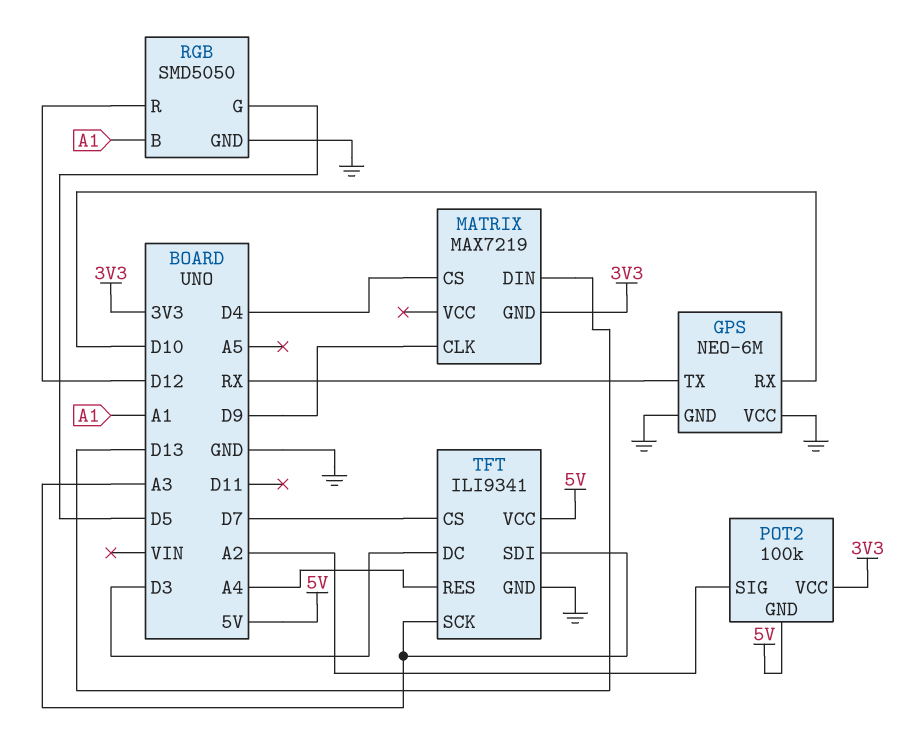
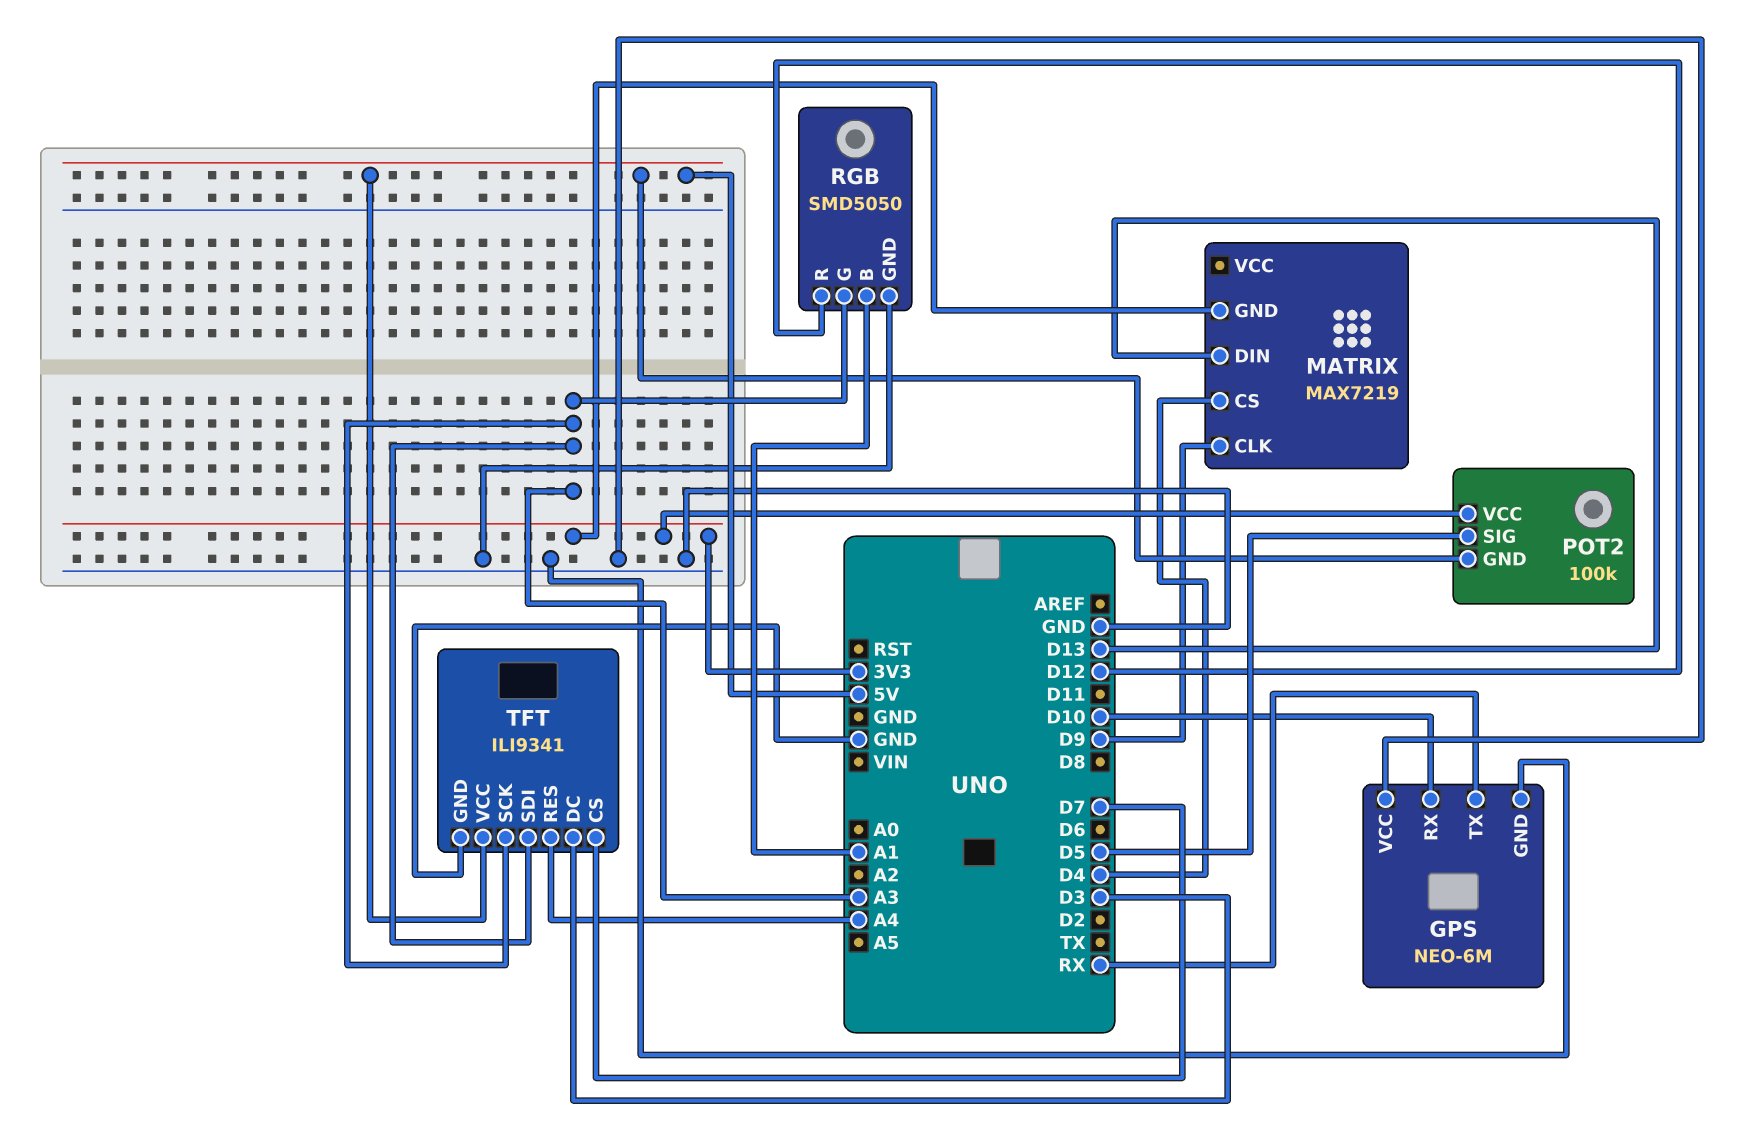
POT2 pin SIG: A2 -> D5
RGB pin G: D5 -> A3

